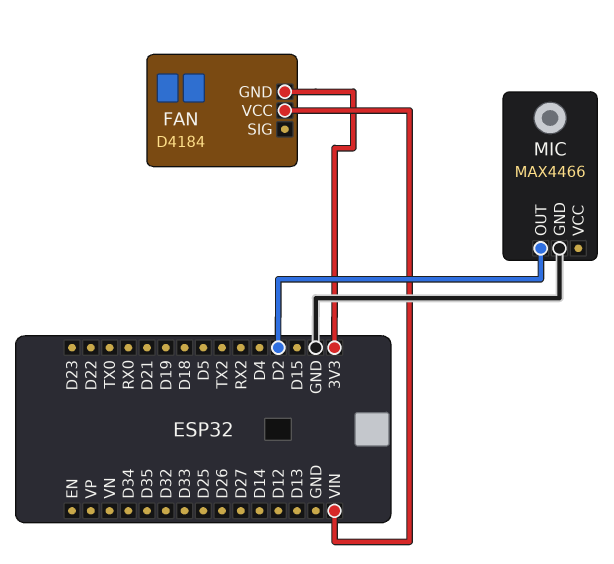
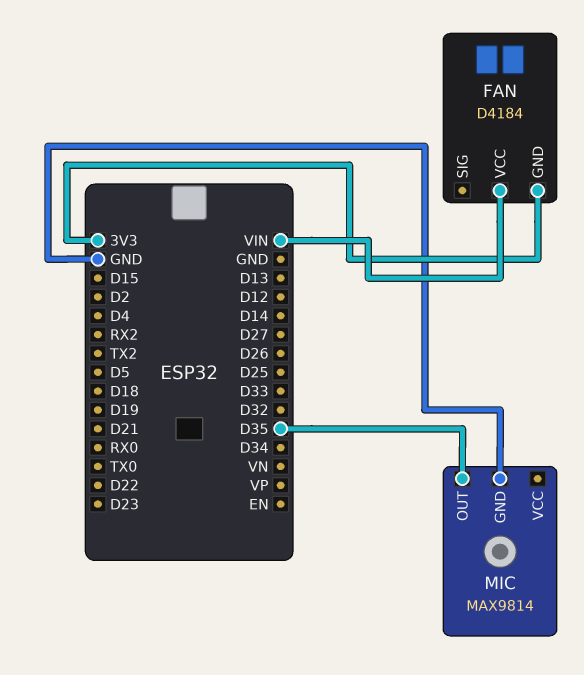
MIC: MAX4466 -> MAX9814
MIC pin OUT: D2 -> D35

